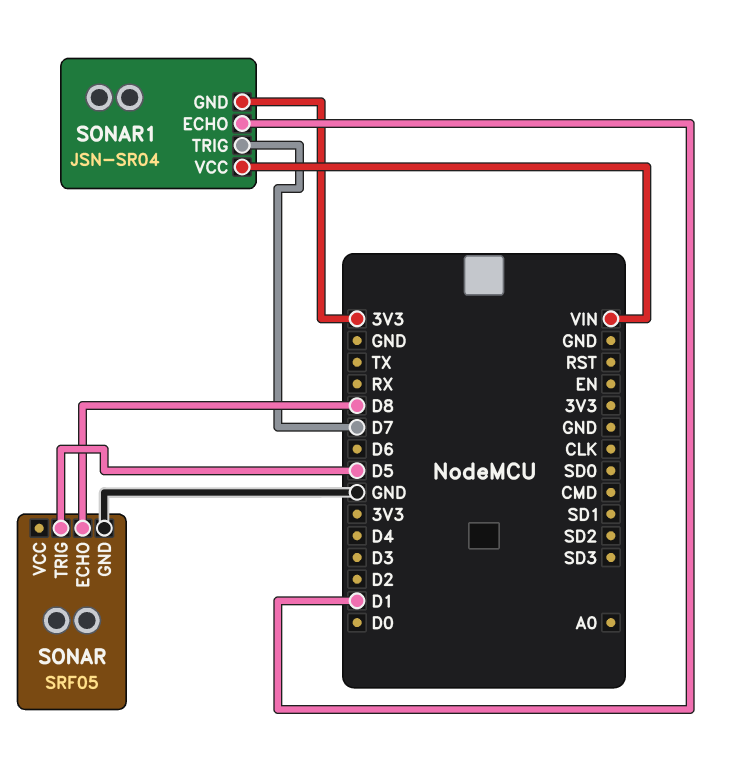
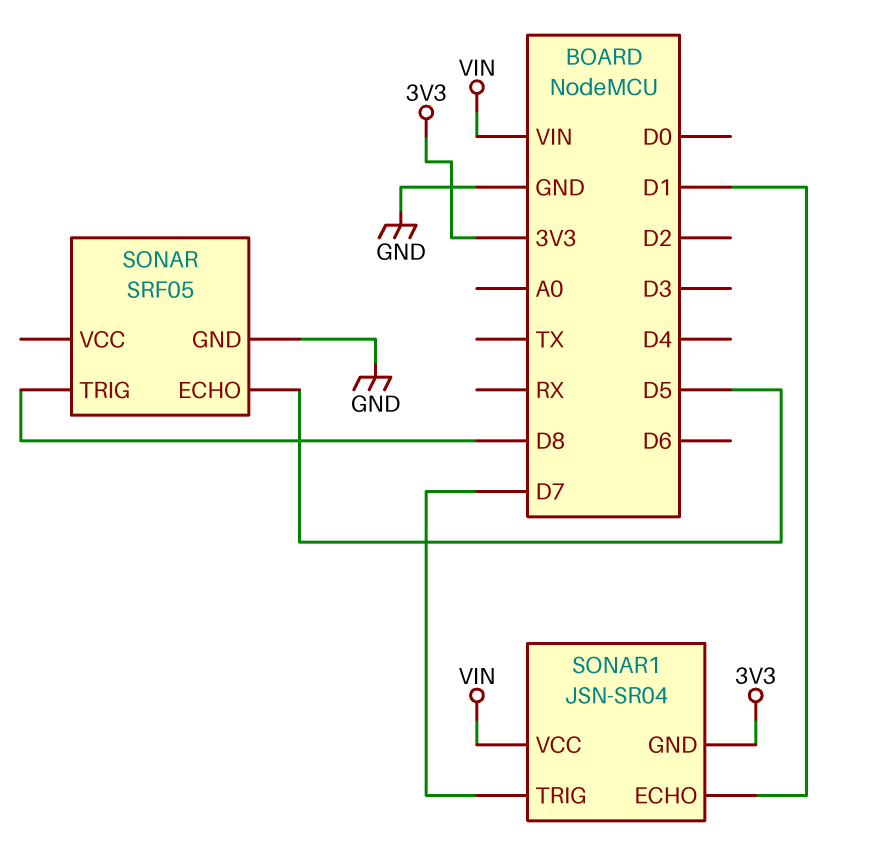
SONAR pin ECHO: D8 -> D5
SONAR pin TRIG: D5 -> D8

